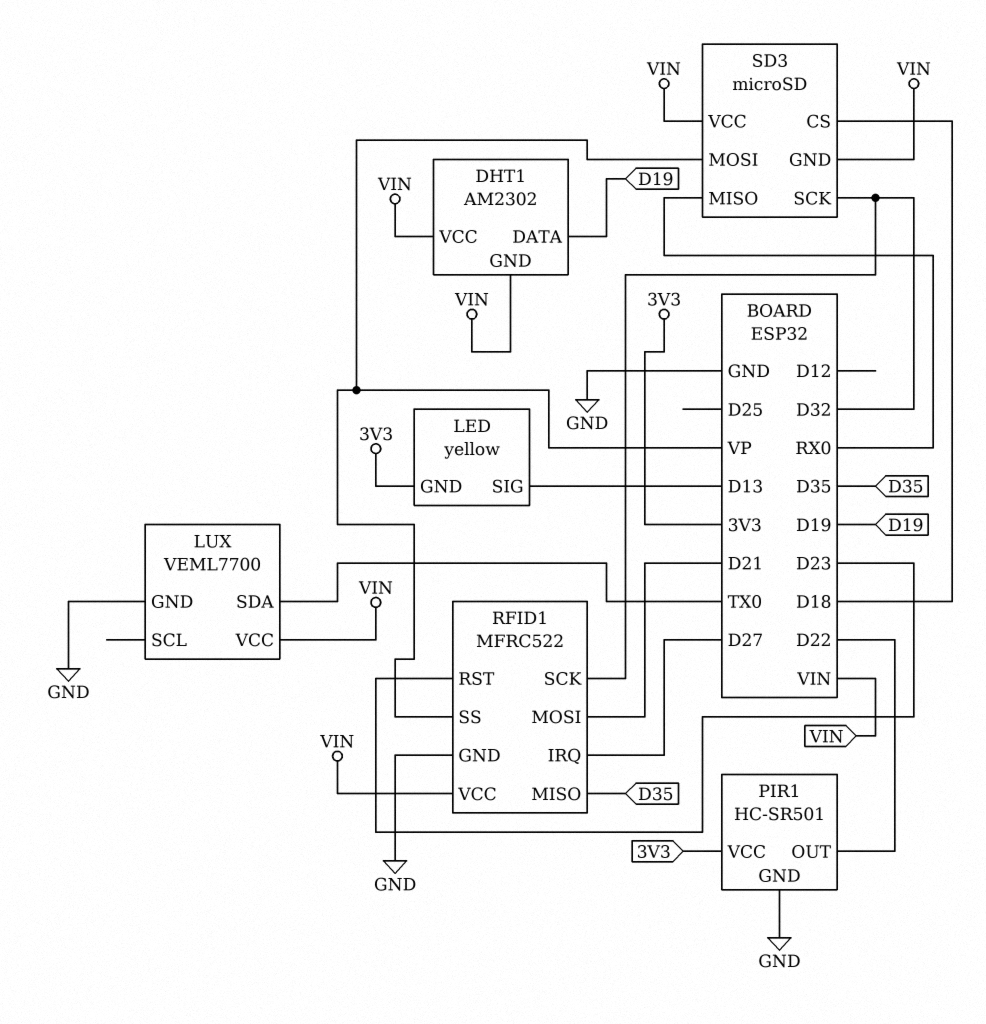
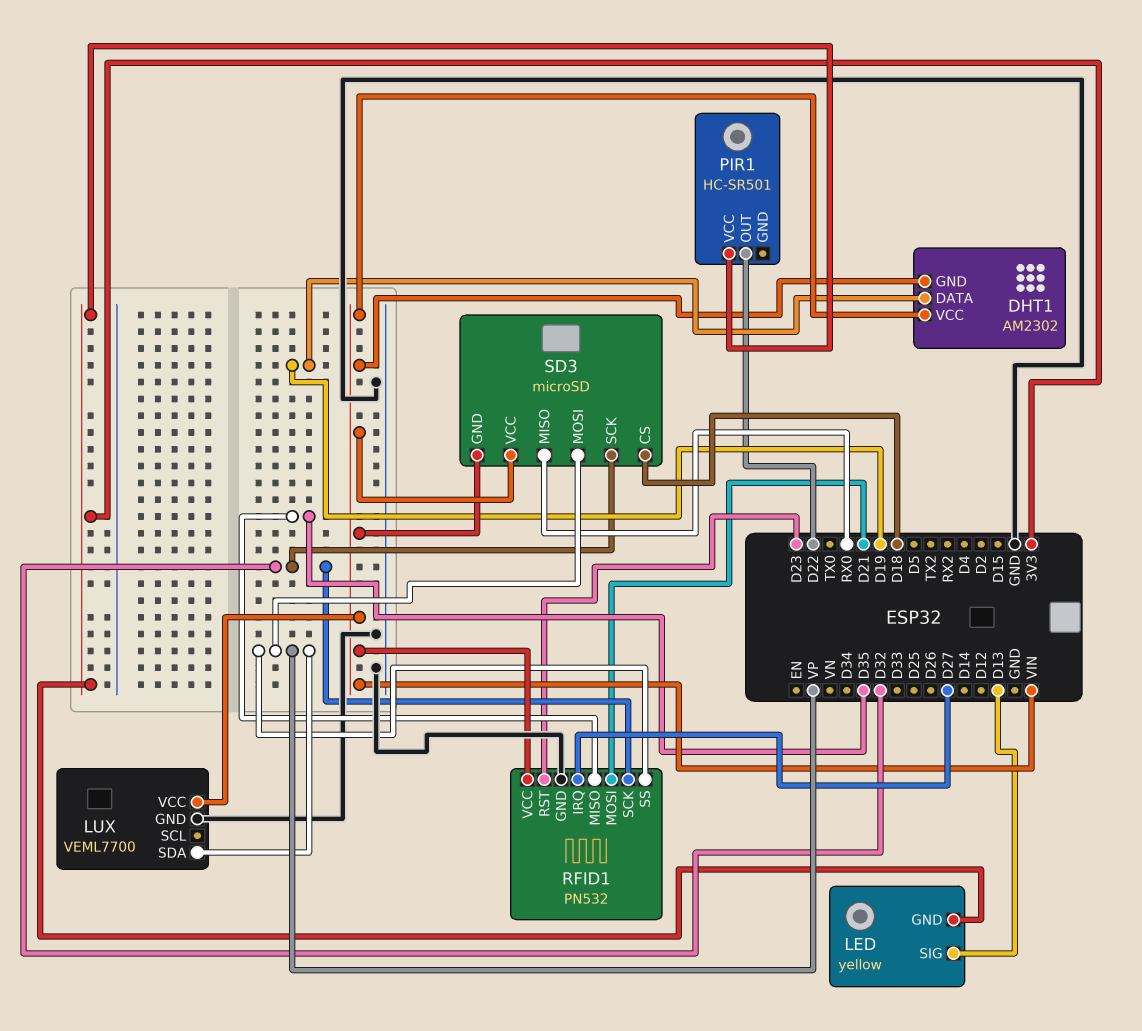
LUX pin SDA: TX0 -> VP
PIR1 pin GND: GND -> none
RFID1: MFRC522 -> PN532

